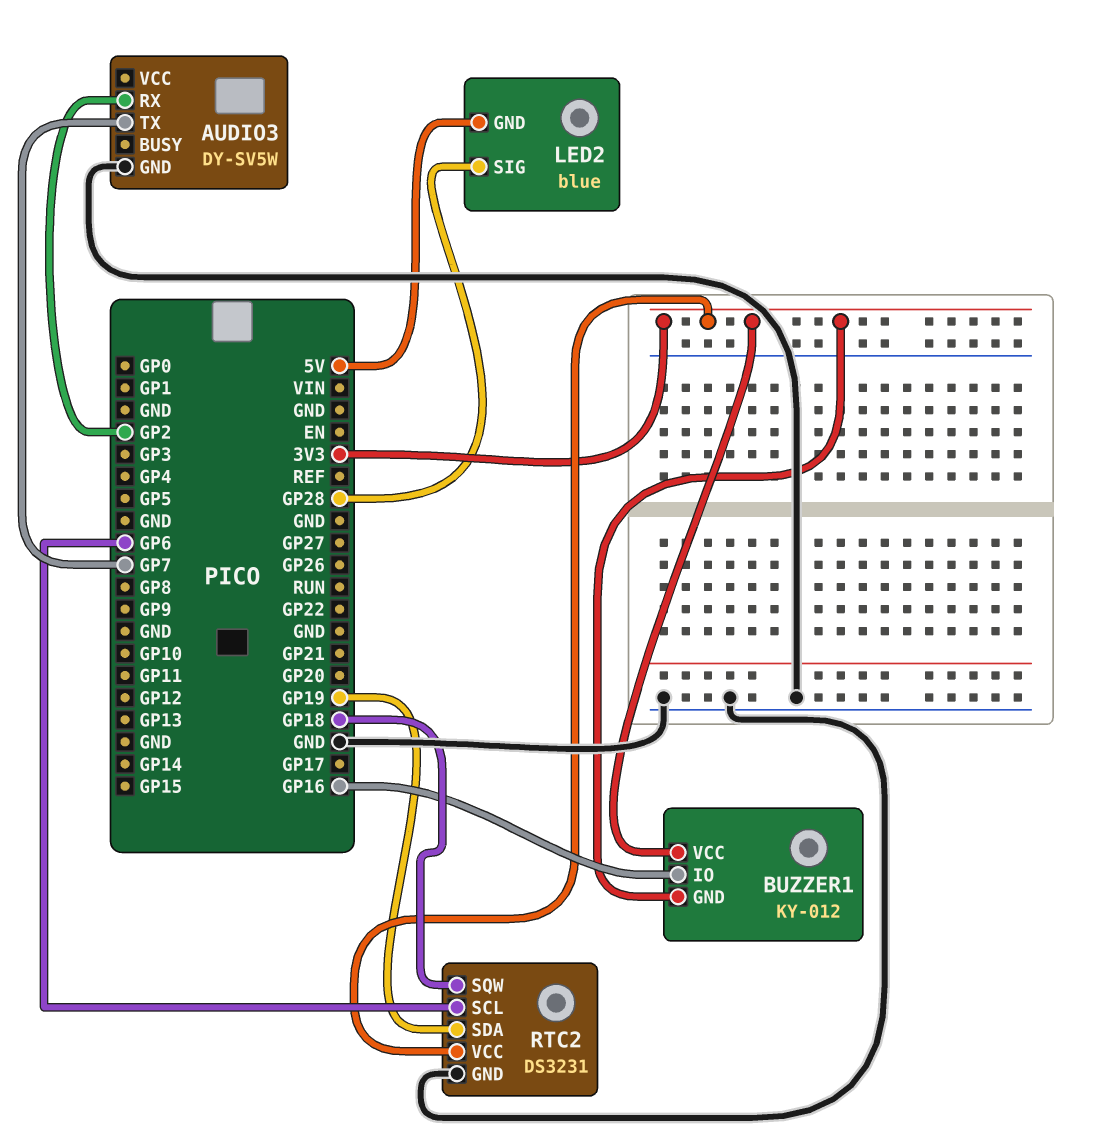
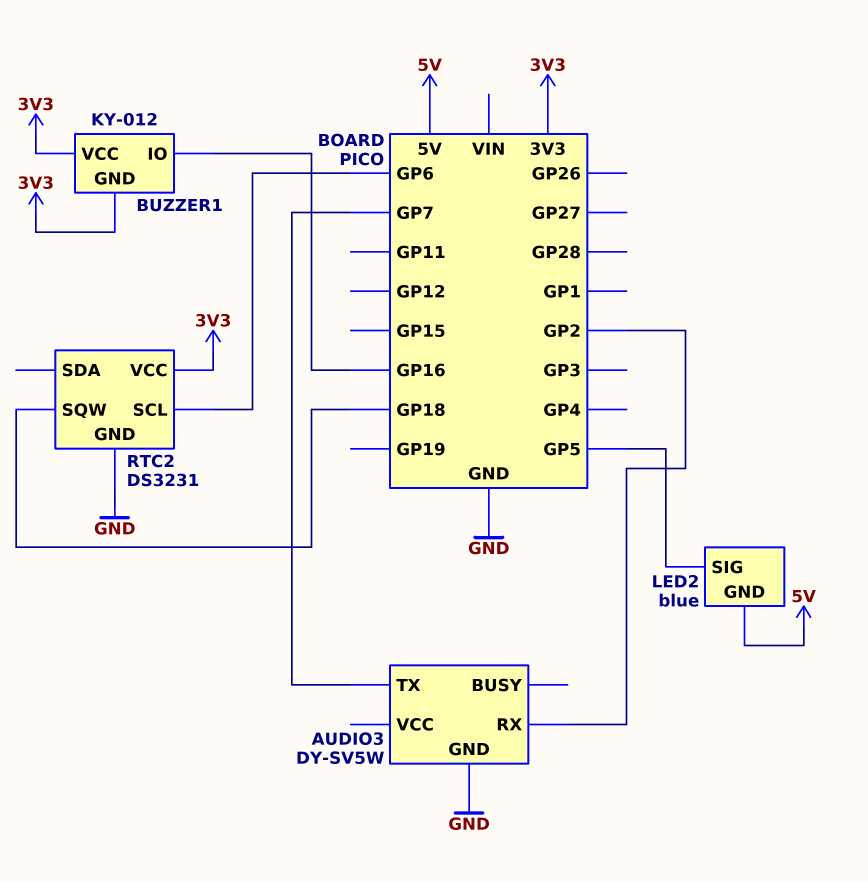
LED2 pin SIG: GP28 -> GP5
RTC2 pin SDA: GP19 -> none

